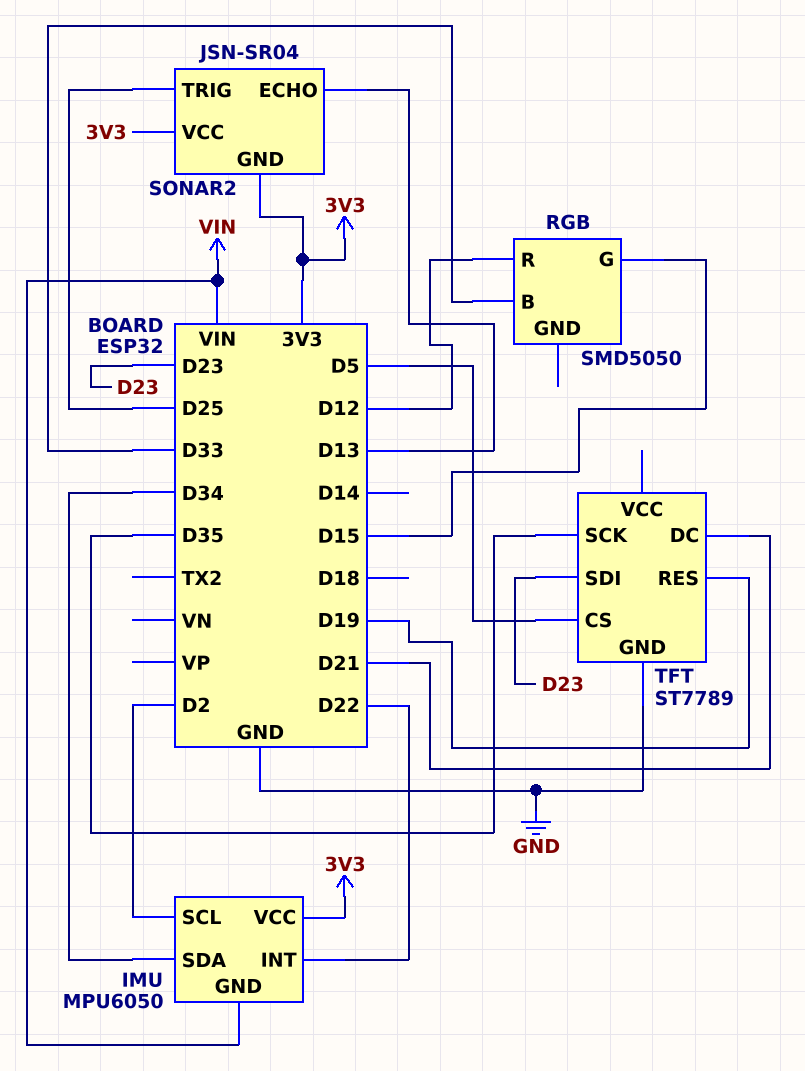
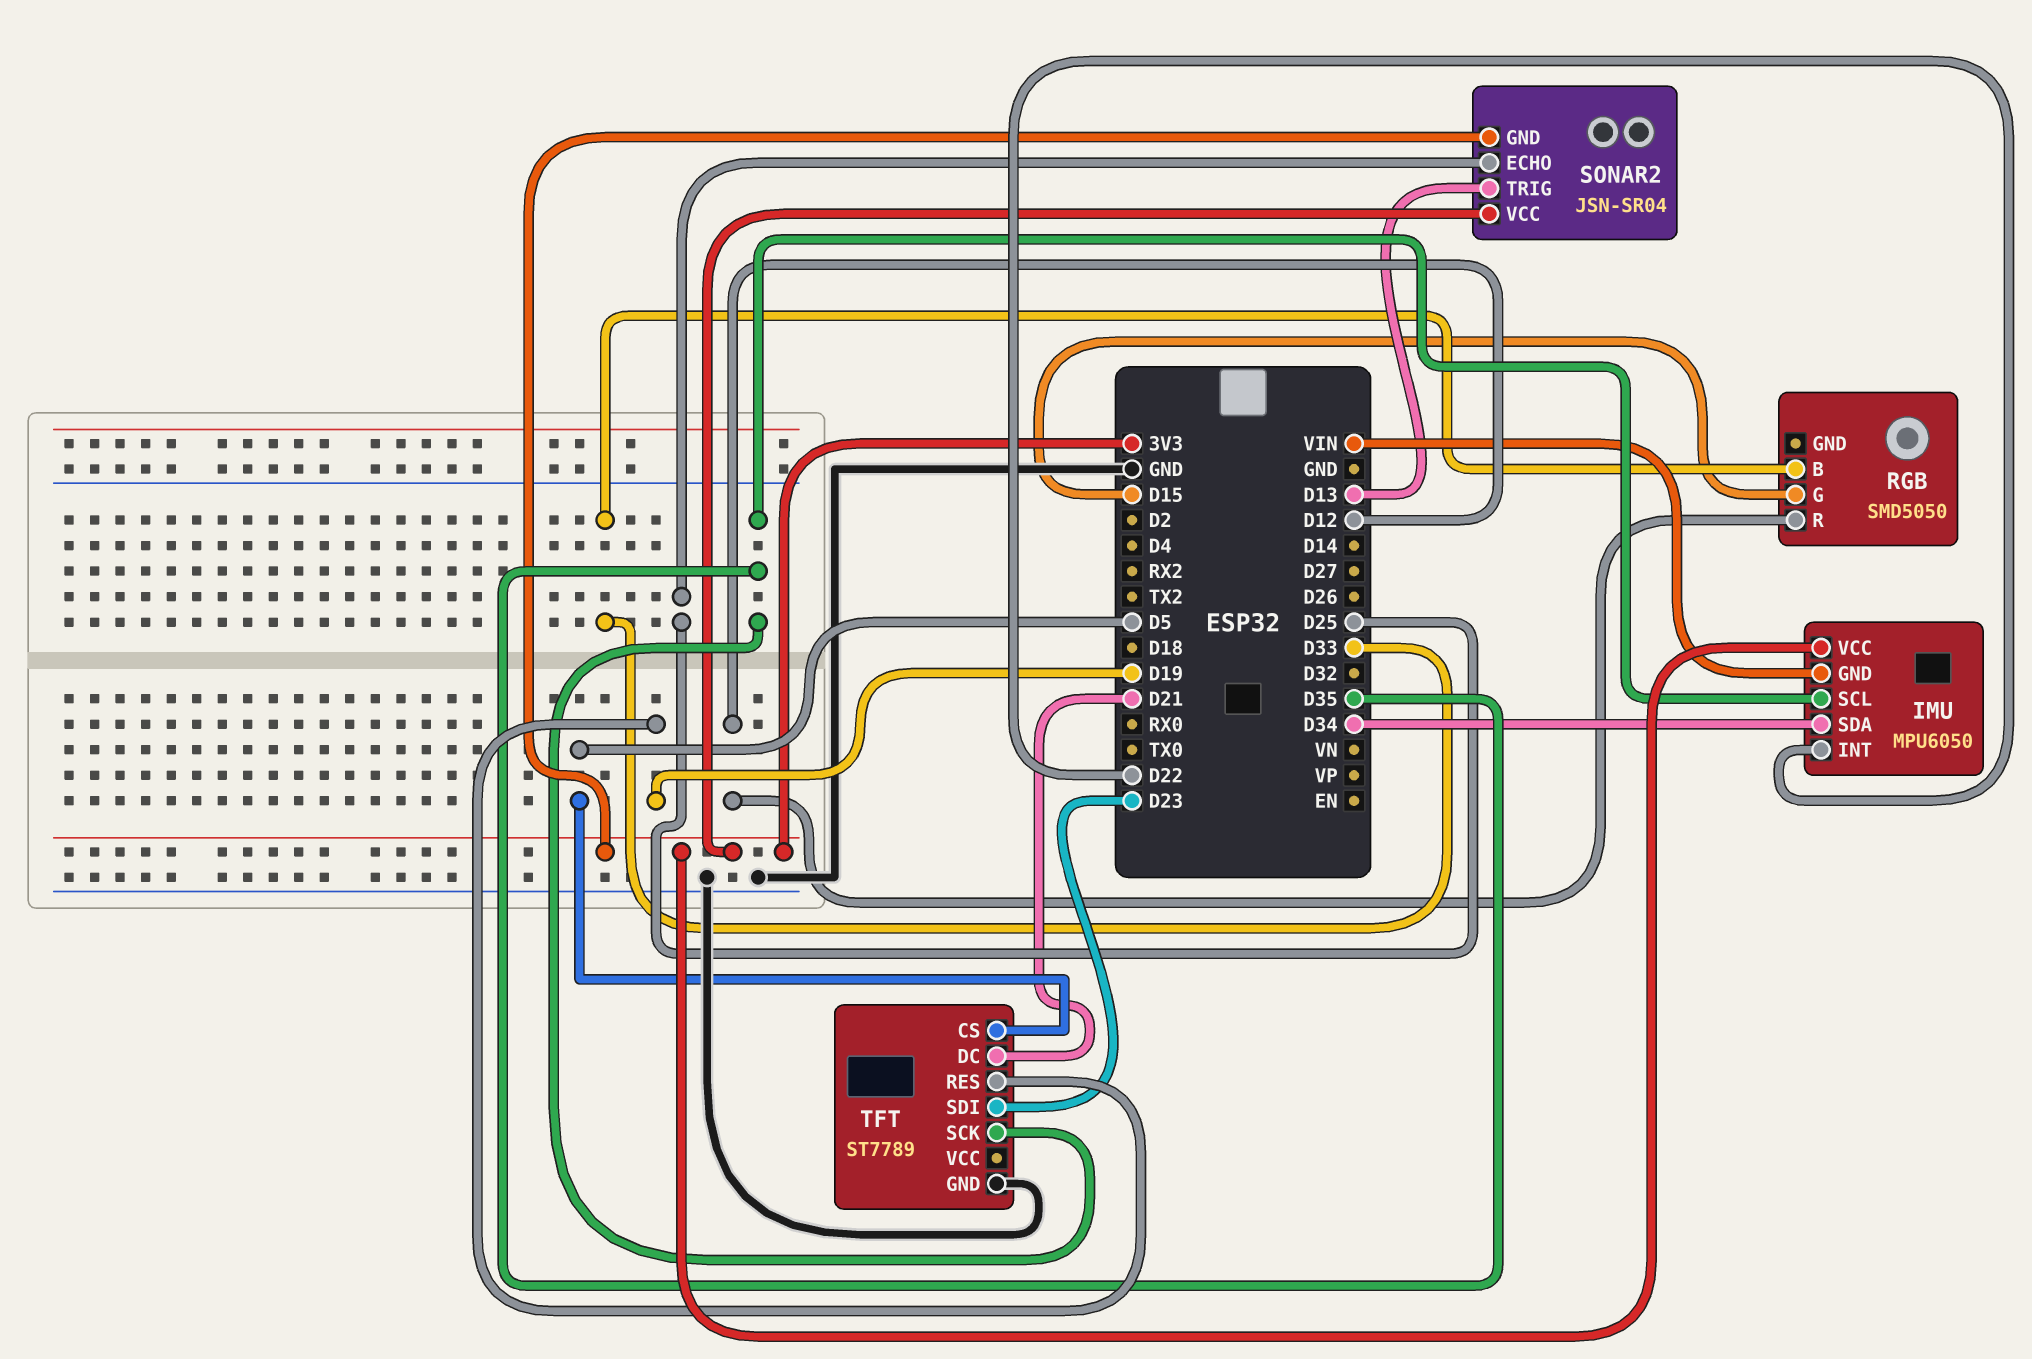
IMU pin SCL: D2 -> D35
SONAR2 pin ECHO: D13 -> D25
SONAR2 pin TRIG: D25 -> D13

